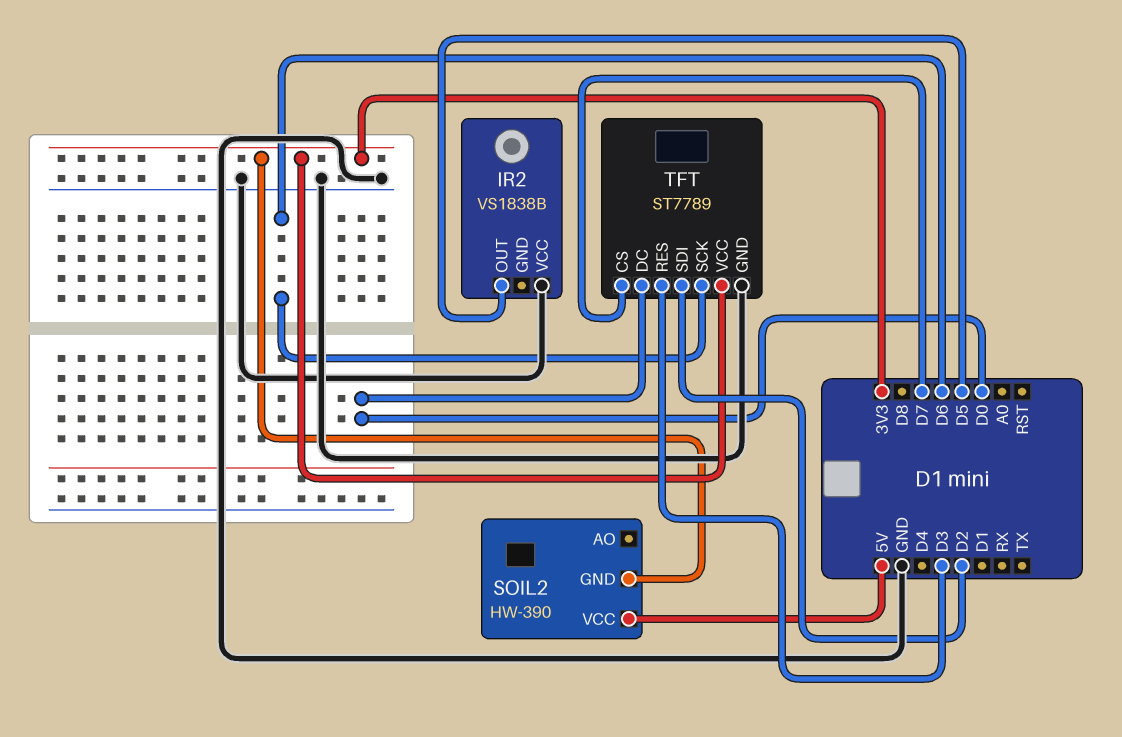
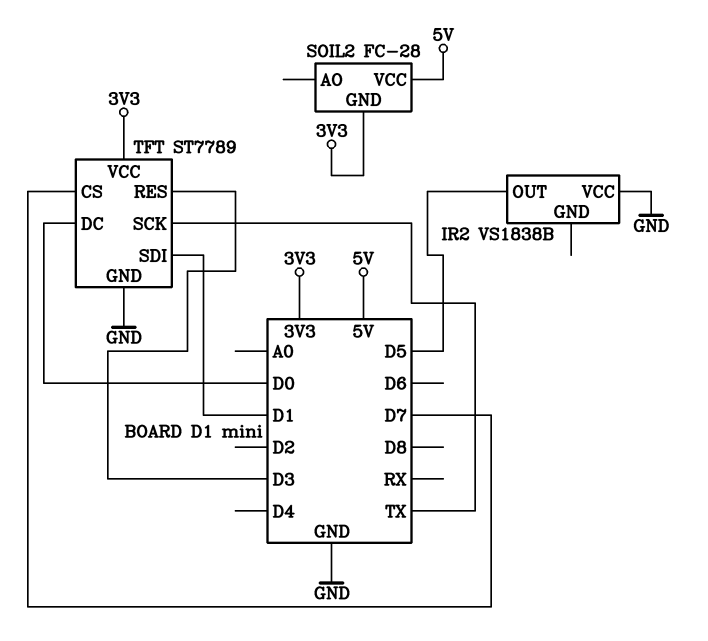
SOIL2: HW-390 -> FC-28
TFT pin SCK: D6 -> TX
TFT pin SDI: D2 -> D1

